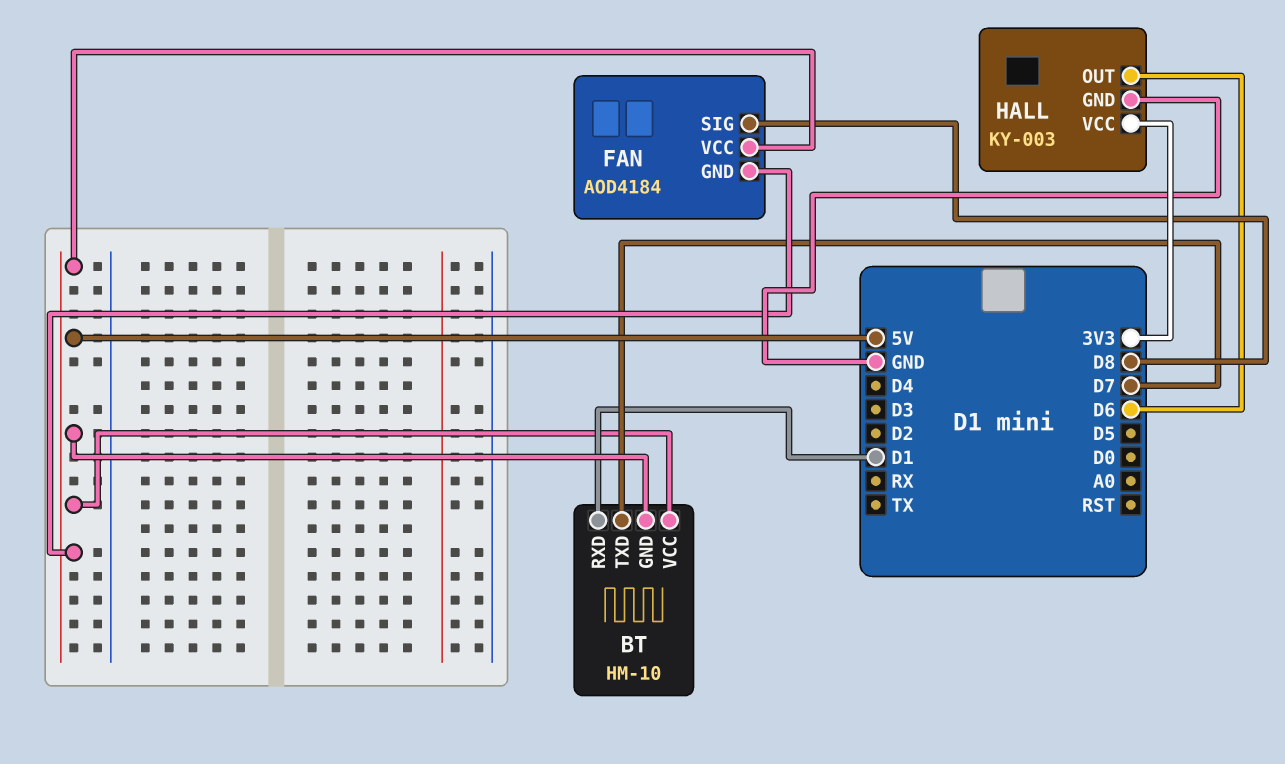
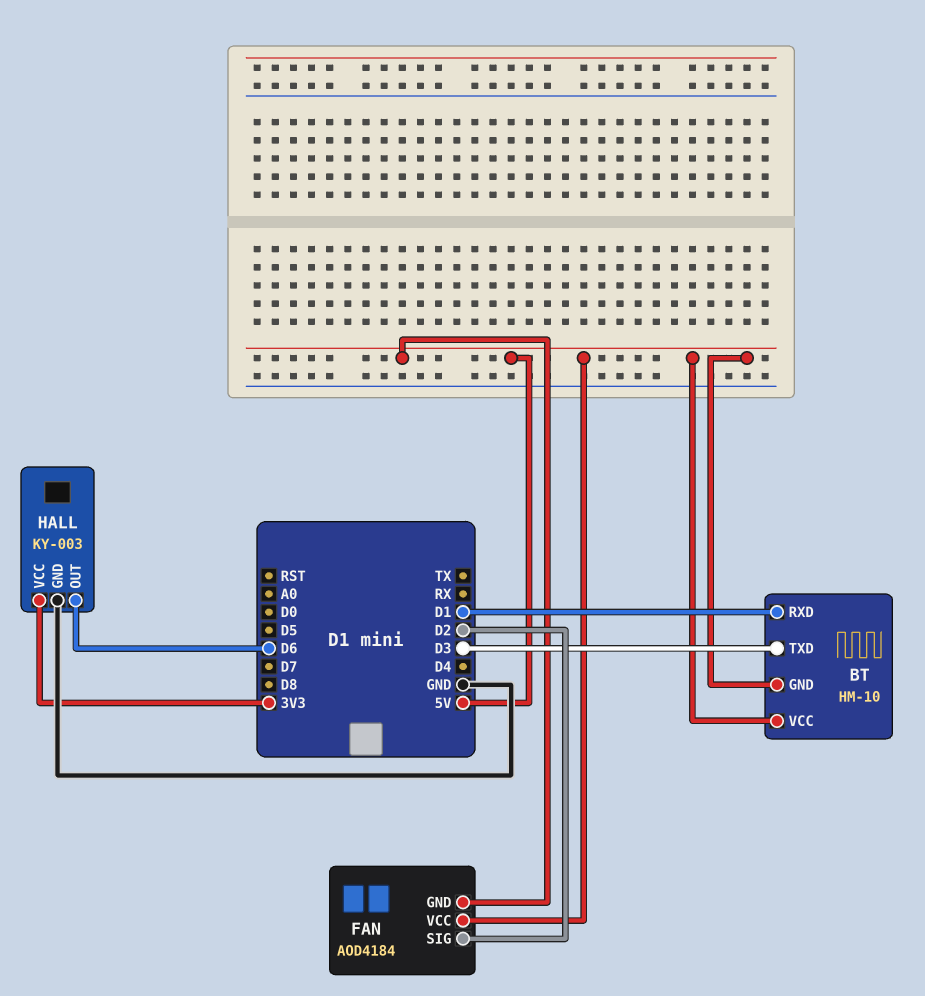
BT pin TXD: D7 -> D3
FAN pin SIG: D8 -> D2

